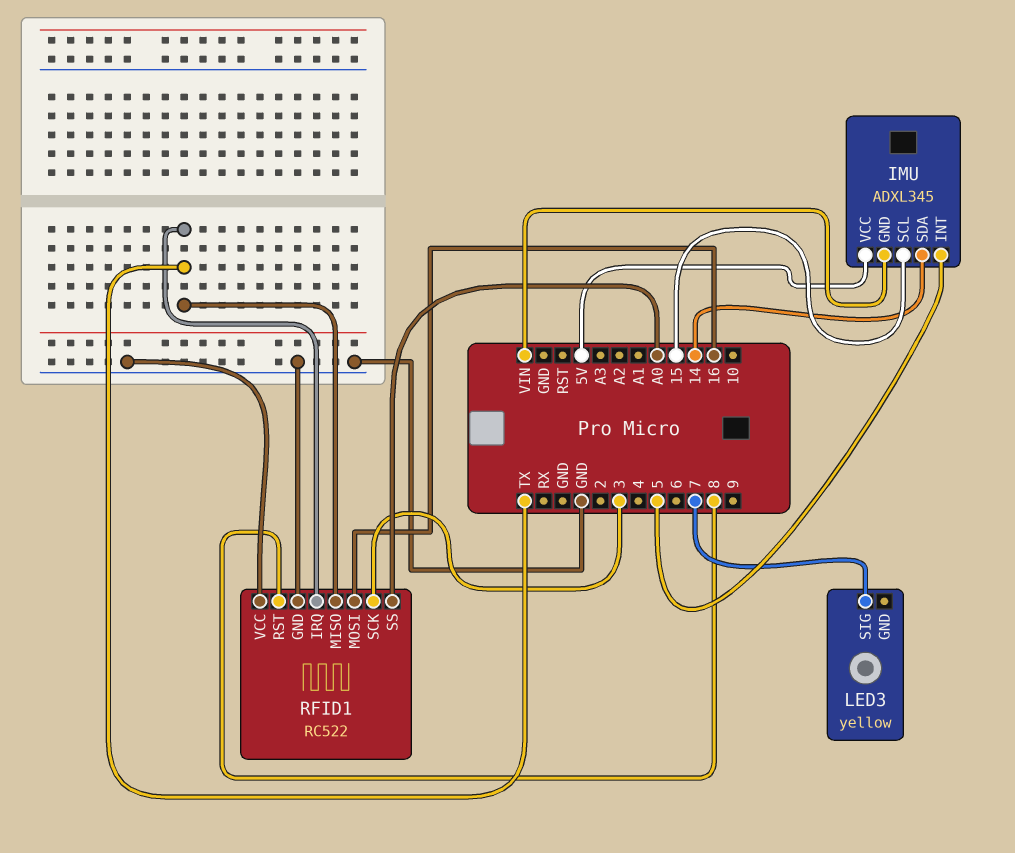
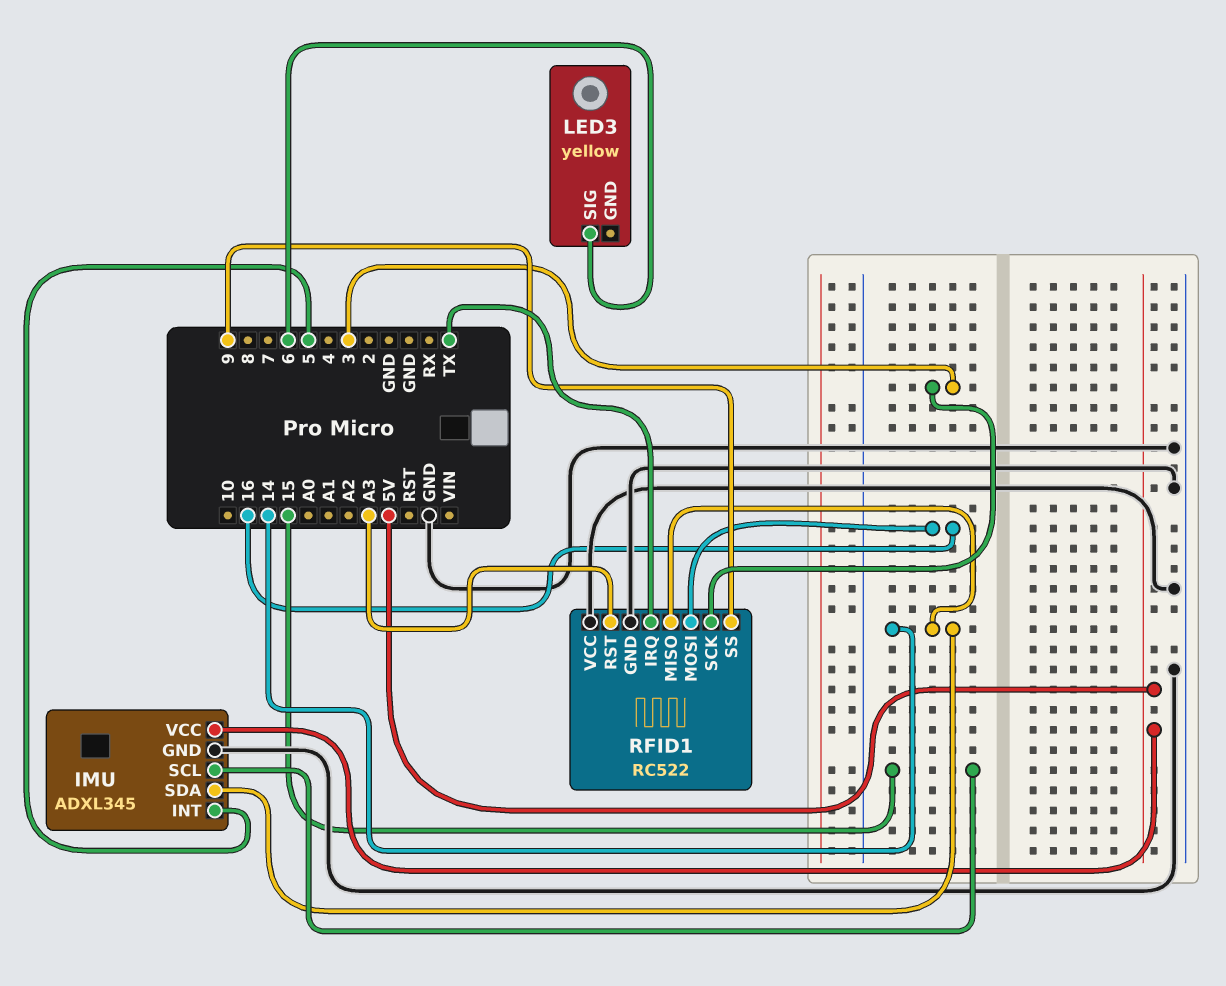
IMU pin GND: VIN -> GND
LED3 pin SIG: 7 -> 6
RFID1 pin MISO: TX -> 14
RFID1 pin RST: 8 -> A3
RFID1 pin SS: A0 -> 9

